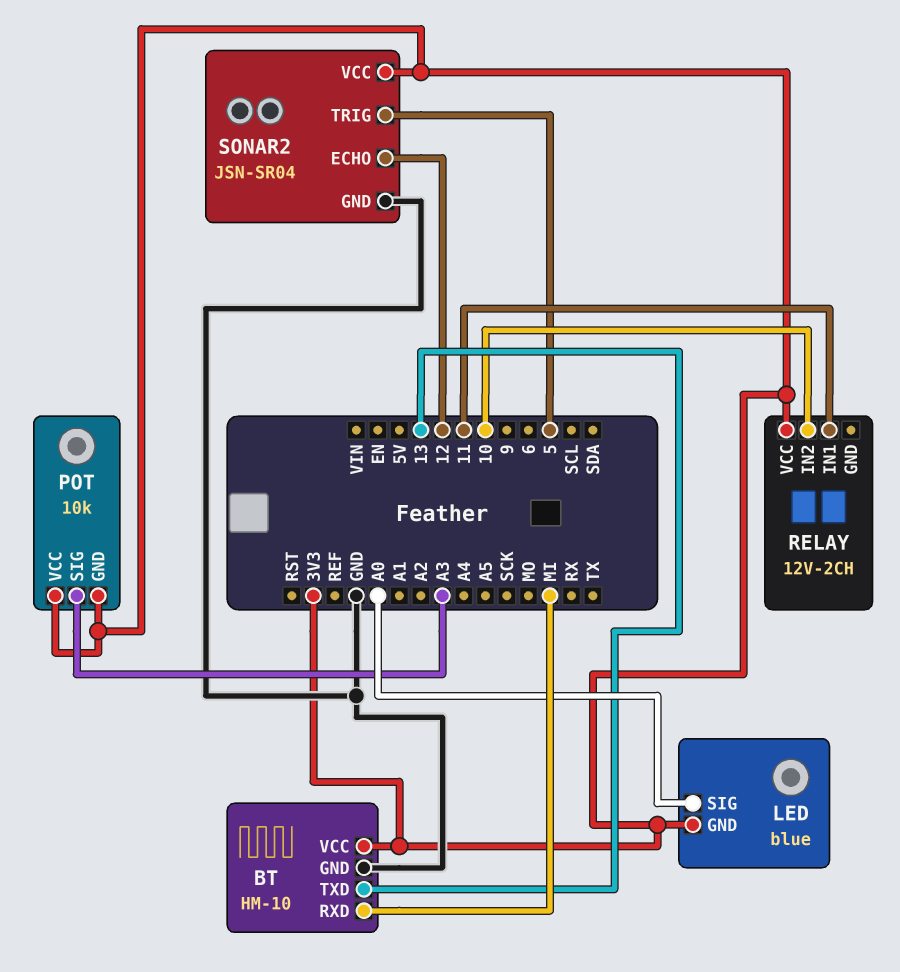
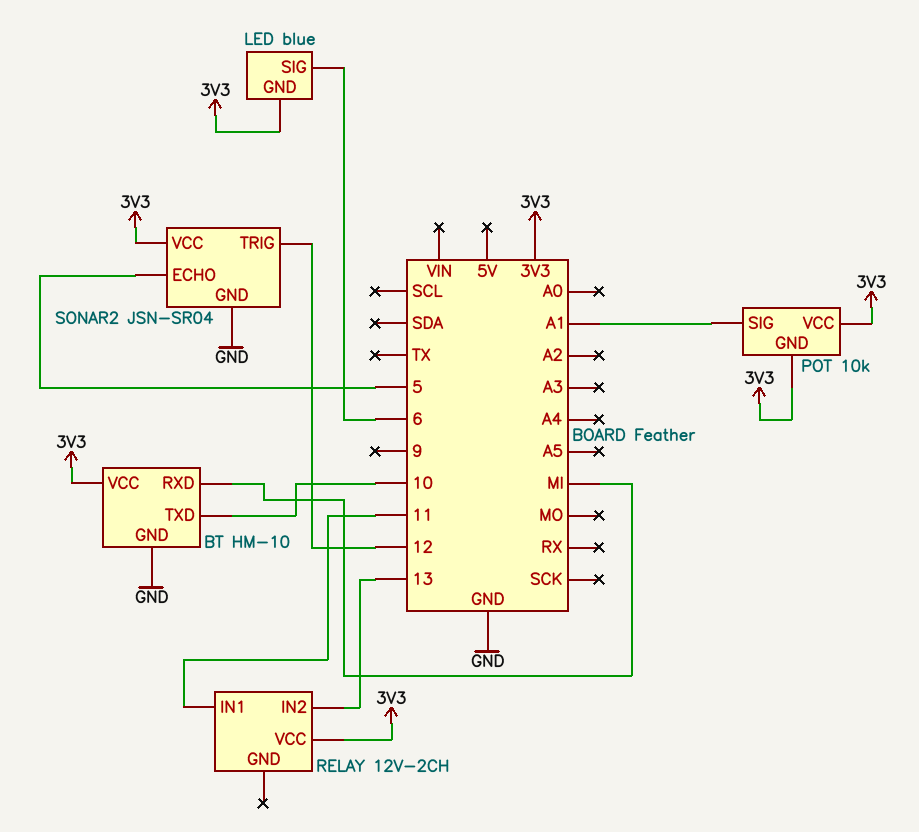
BT pin TXD: 13 -> 10
LED pin SIG: A0 -> 6
POT pin SIG: A3 -> A1
RELAY pin IN2: 10 -> 13
SONAR2 pin ECHO: 12 -> 5
SONAR2 pin TRIG: 5 -> 12

